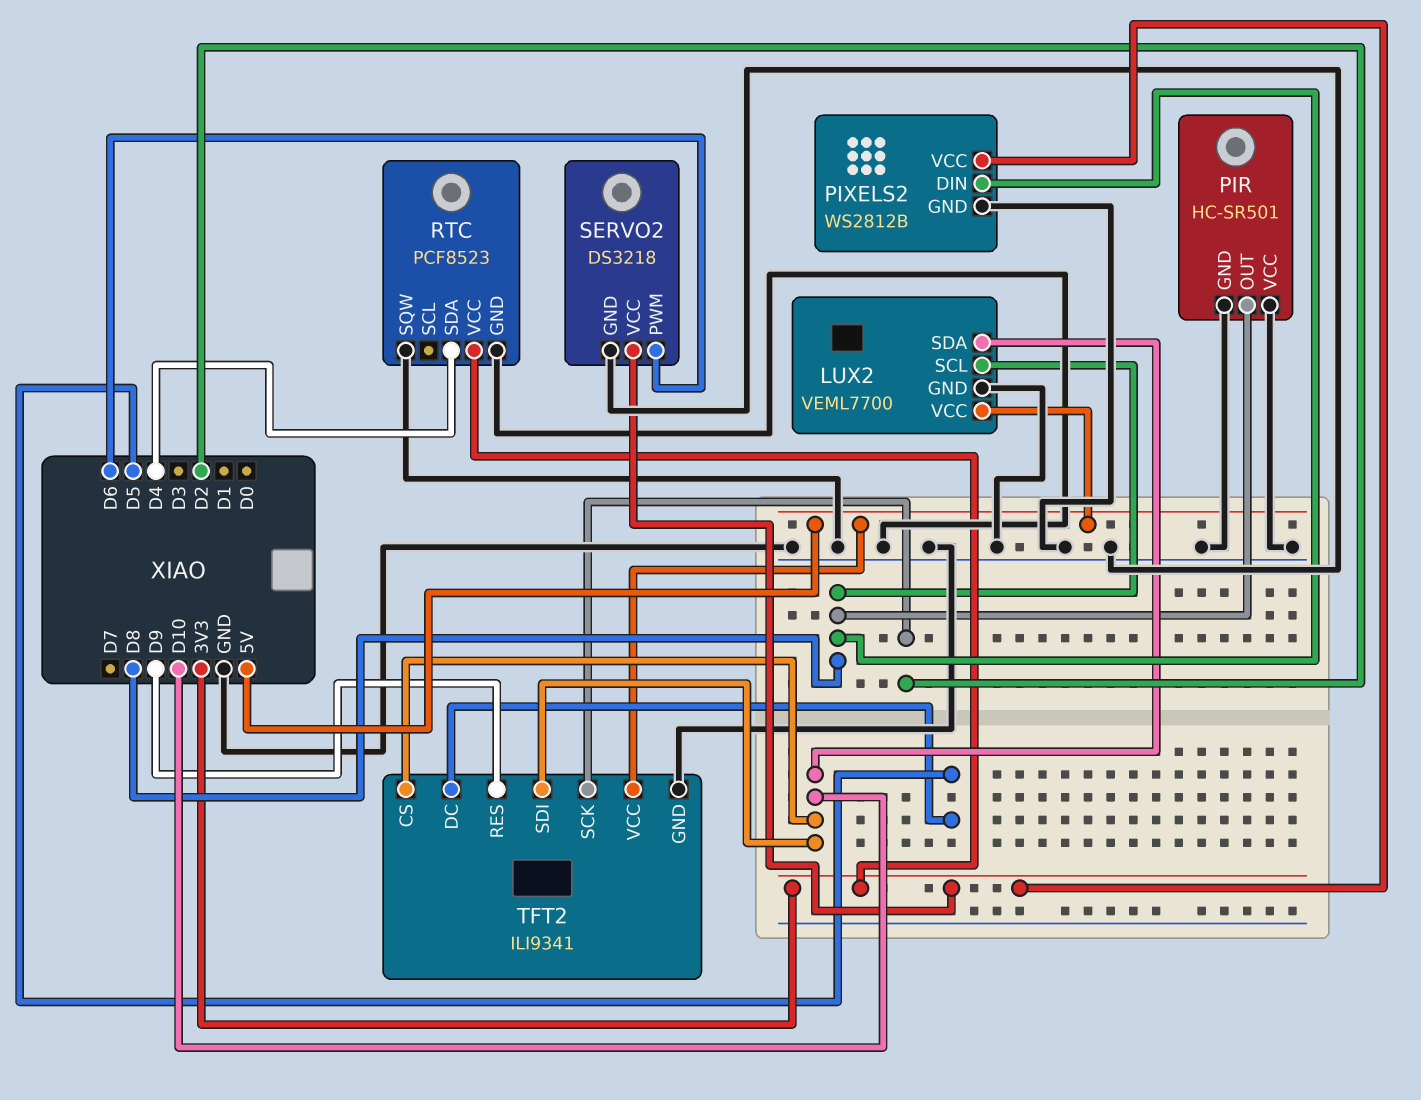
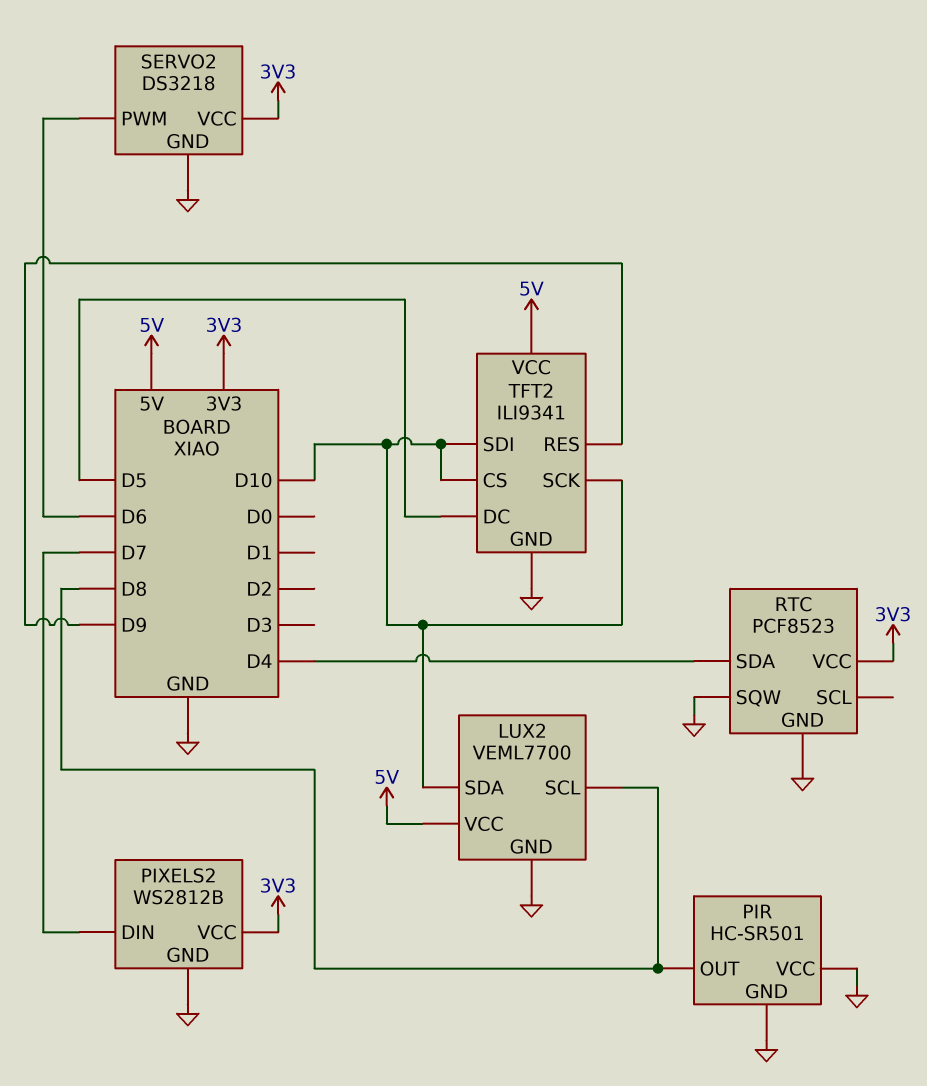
PIXELS2 pin DIN: D8 -> D7
TFT2 pin SCK: D2 -> D10

